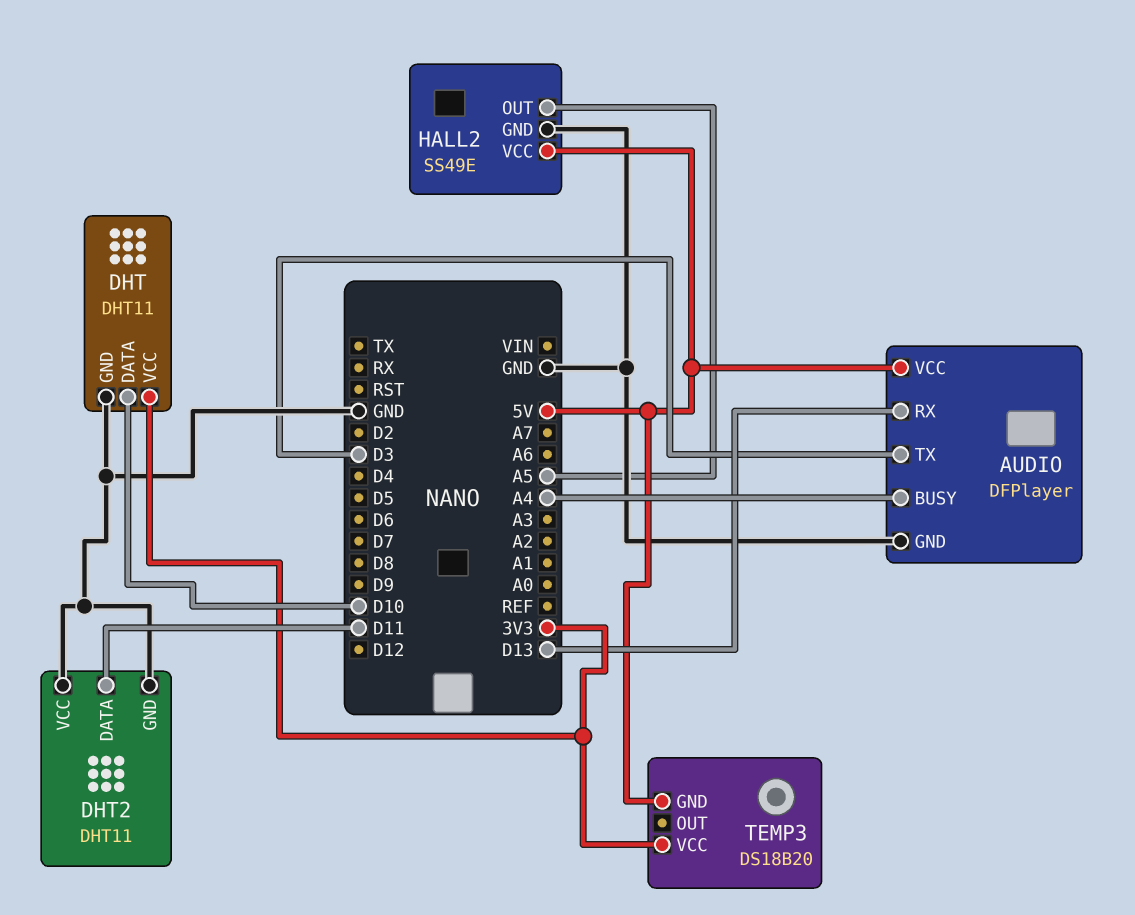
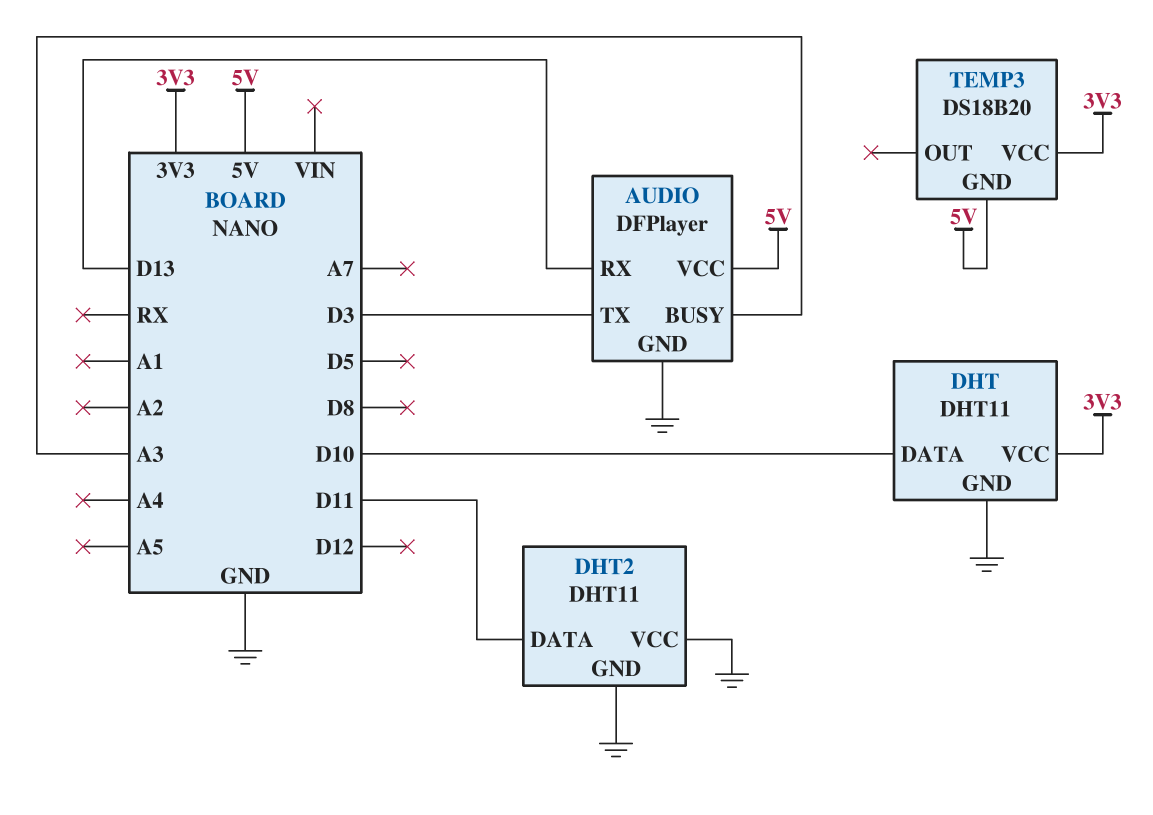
AUDIO pin BUSY: A4 -> A3
HALL2: SS49E -> none
HALL2 pin GND: GND -> none
HALL2 pin OUT: A5 -> none
HALL2 pin VCC: 5V -> none

